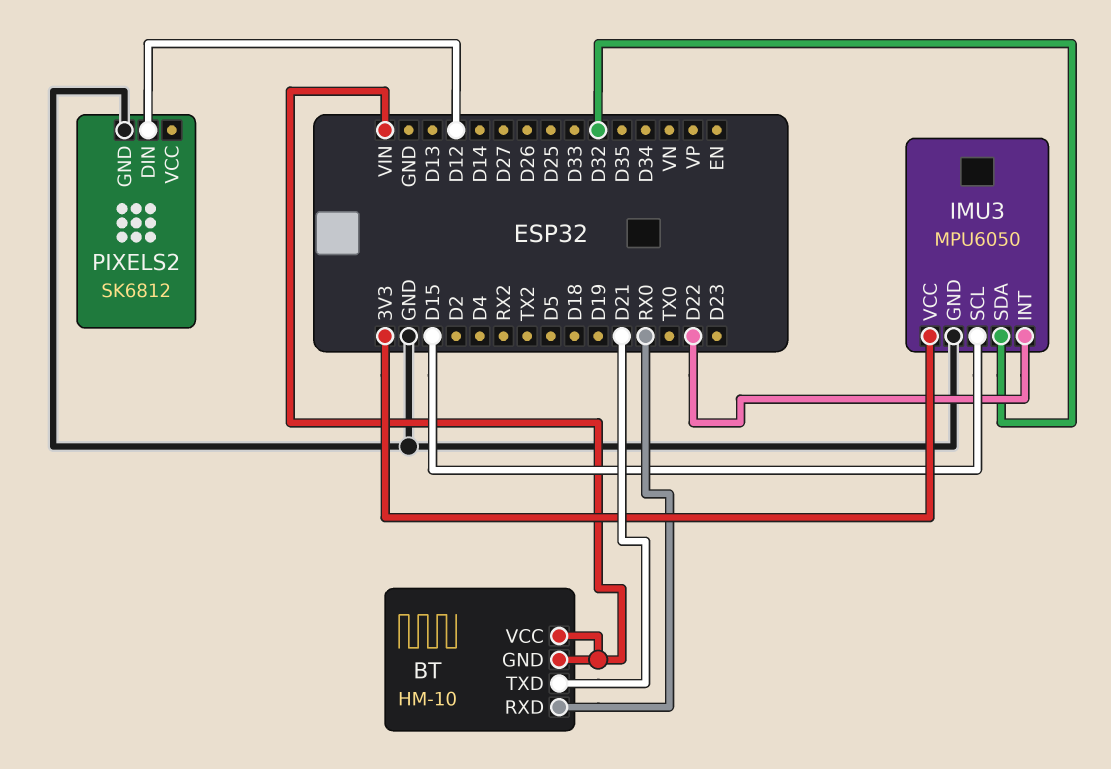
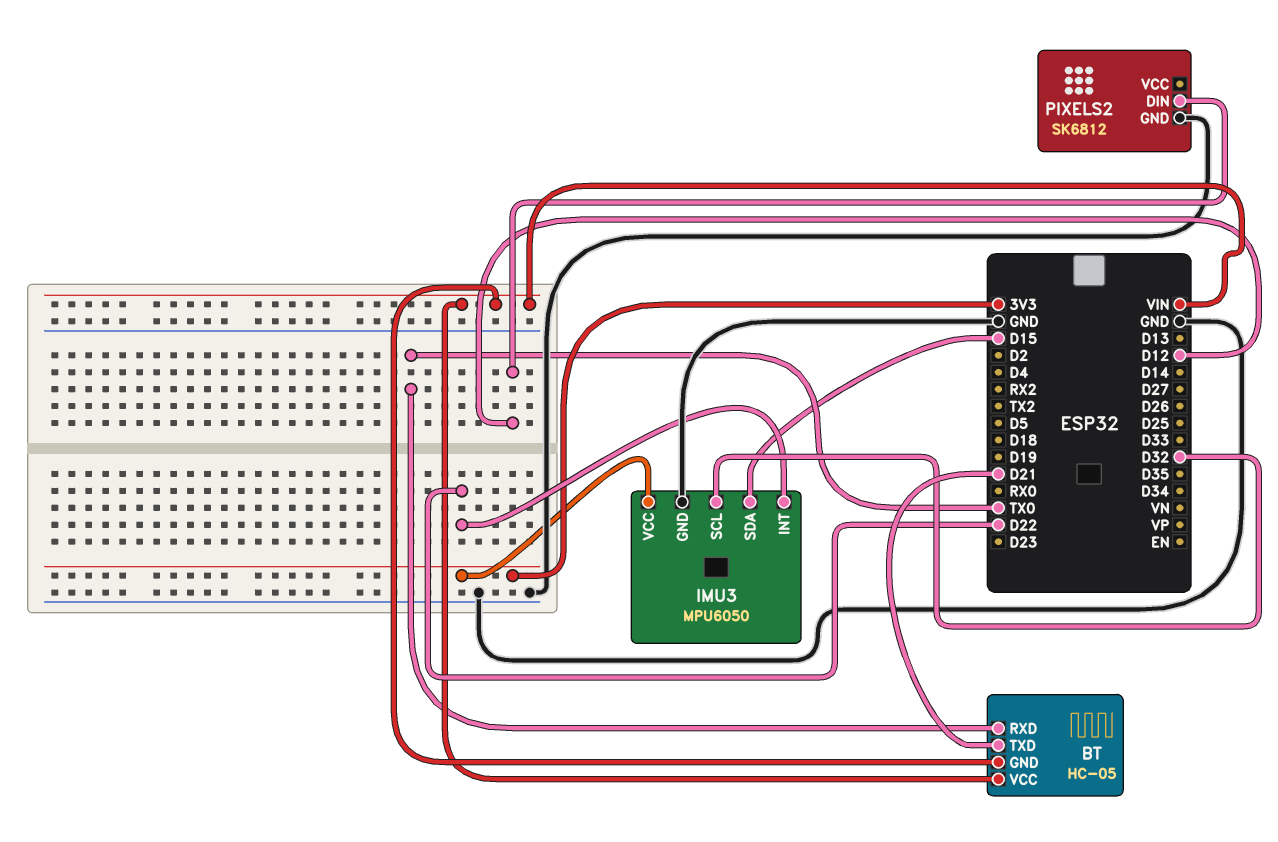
BT: HM-10 -> HC-05
BT pin RXD: RX0 -> TX0
IMU3 pin SCL: D15 -> D32
IMU3 pin SDA: D32 -> D15

